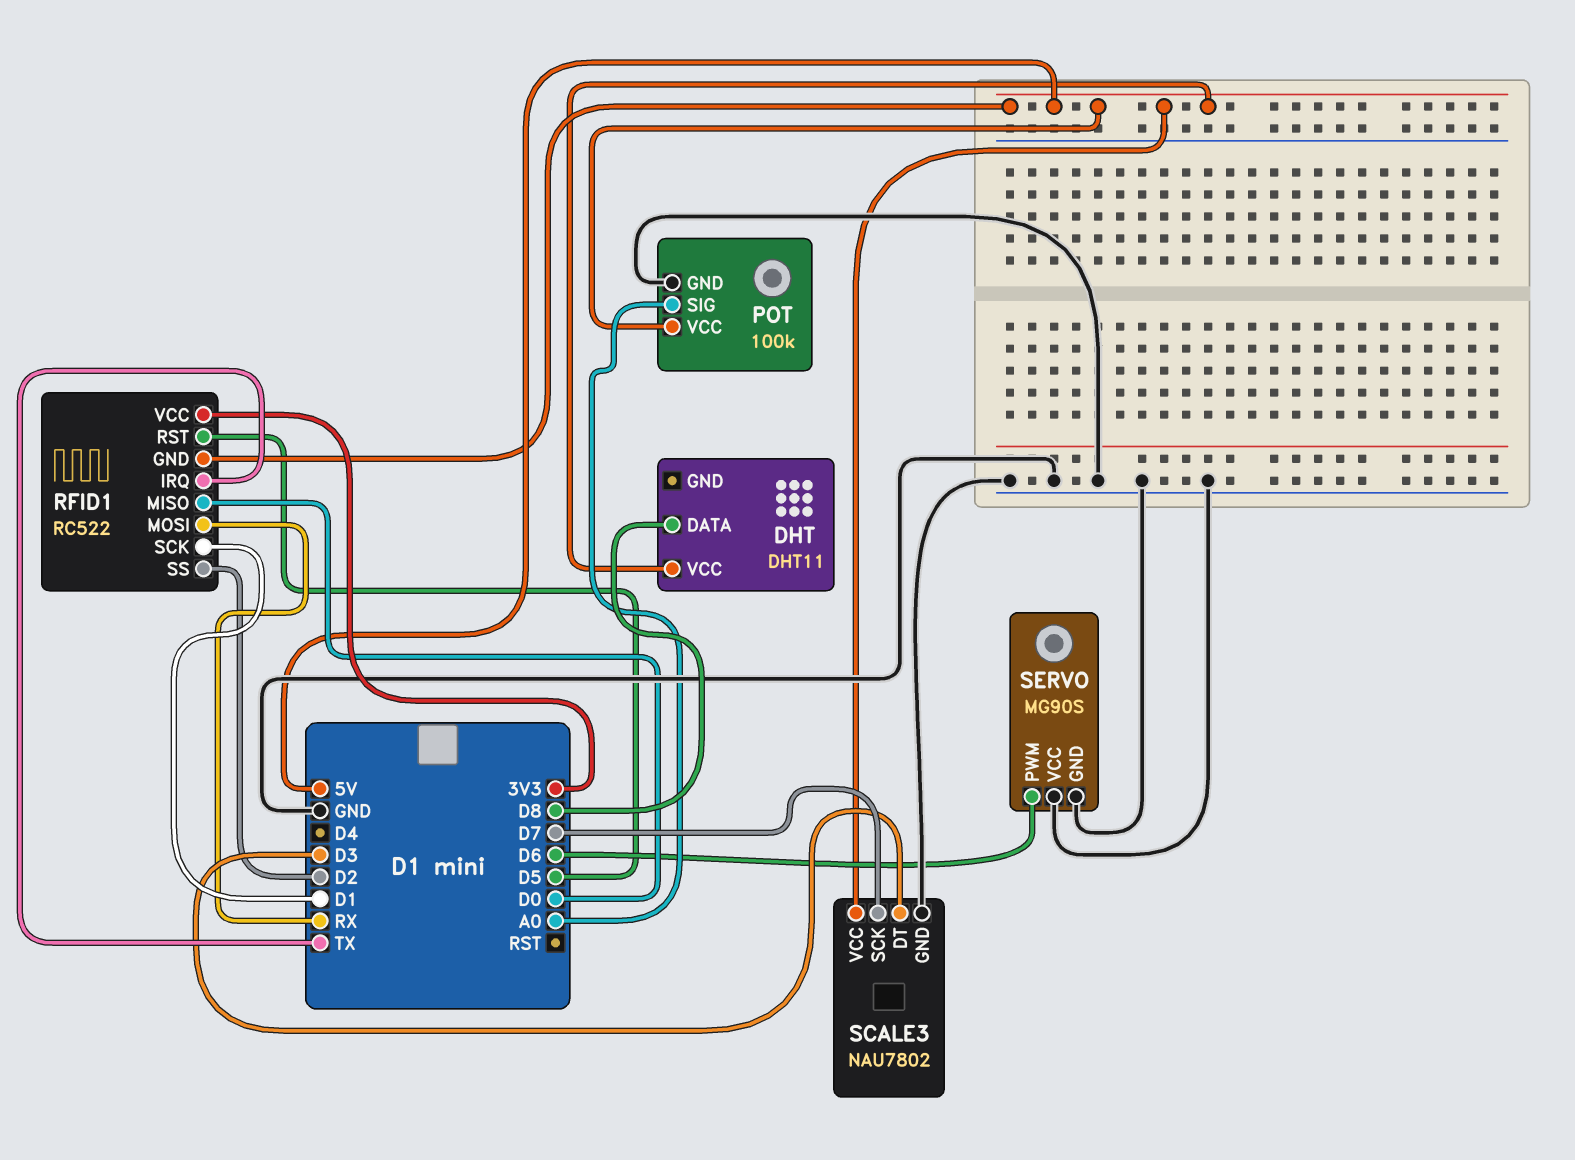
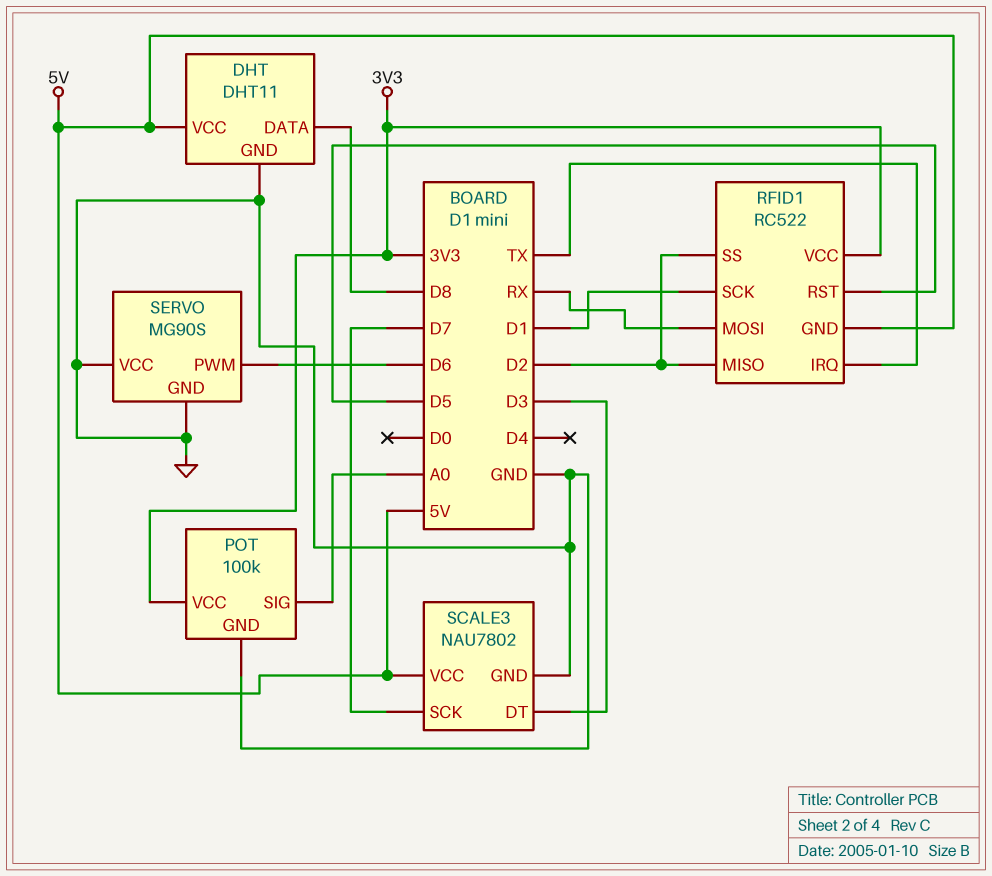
DHT pin GND: none -> GND
POT pin VCC: 5V -> 3V3
RFID1 pin MISO: D0 -> D2

